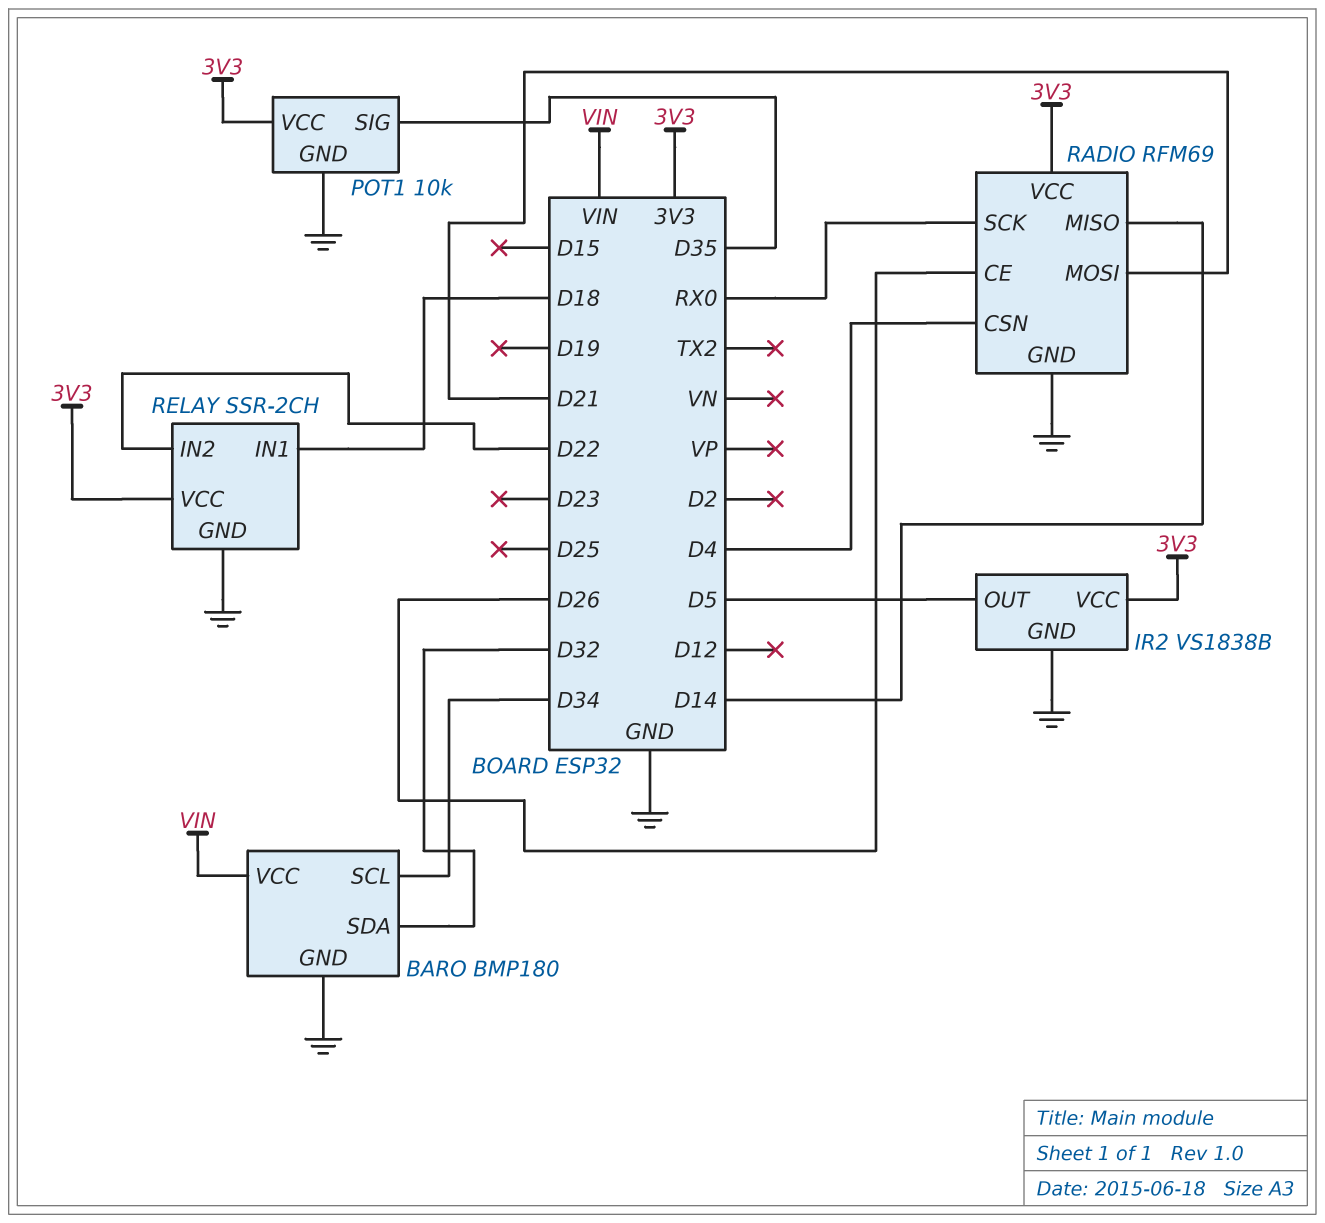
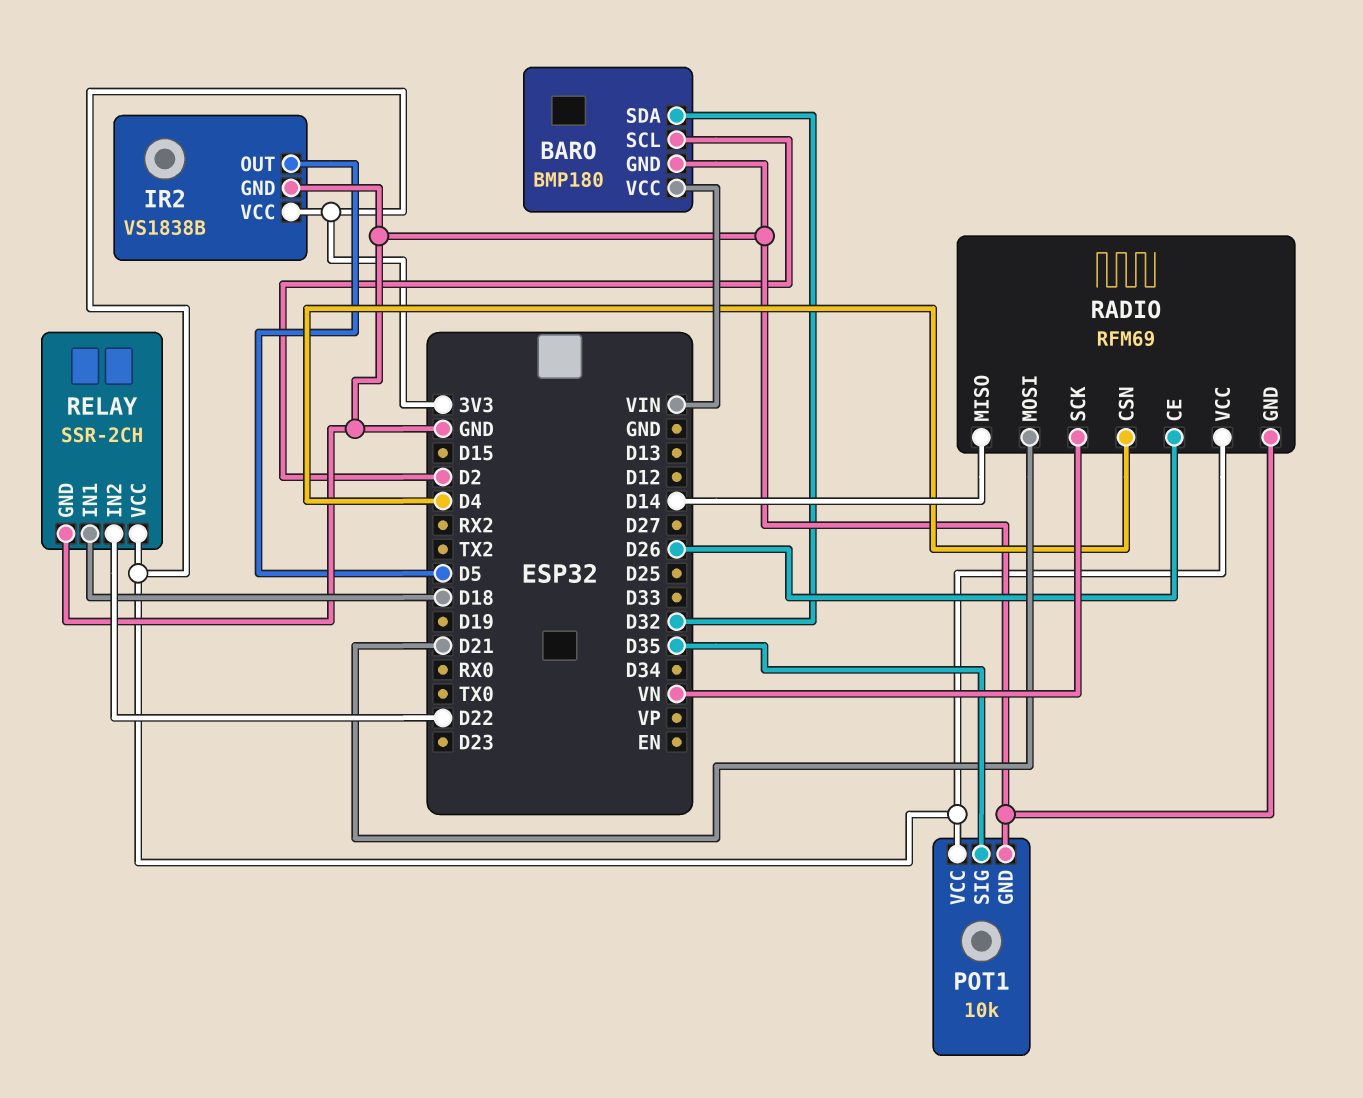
BARO pin SCL: D34 -> D2
RADIO pin SCK: RX0 -> VN

